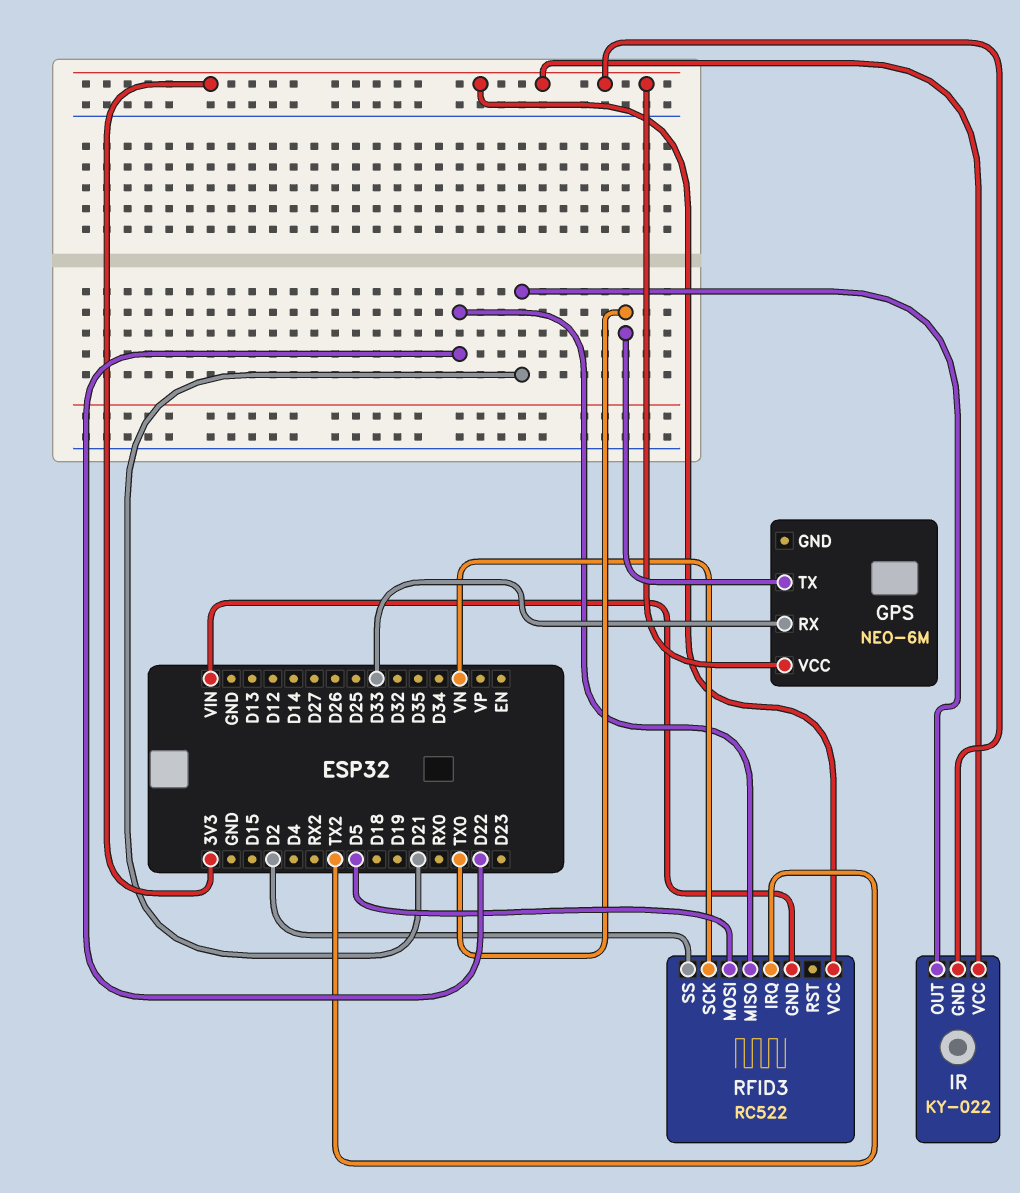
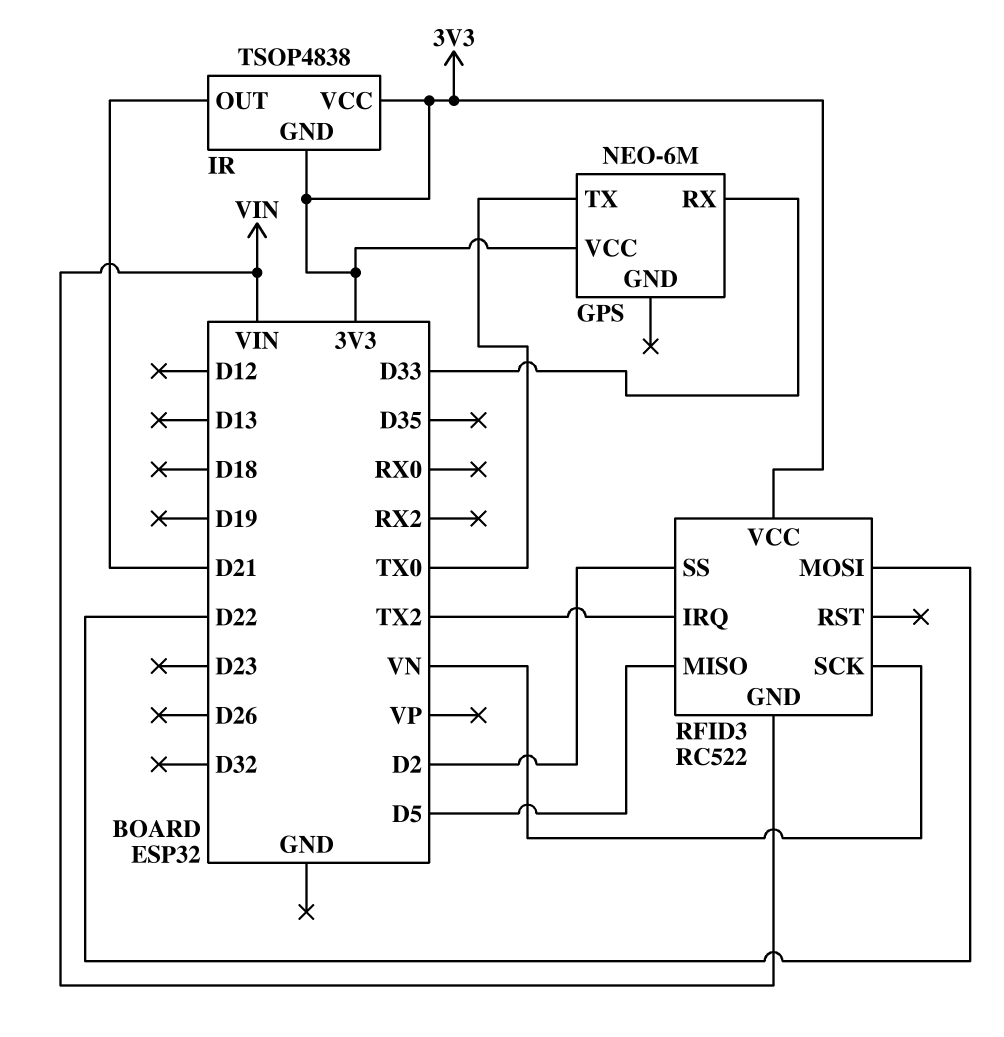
IR: KY-022 -> TSOP4838
RFID3 pin MISO: D22 -> D5
RFID3 pin MOSI: D5 -> D22

